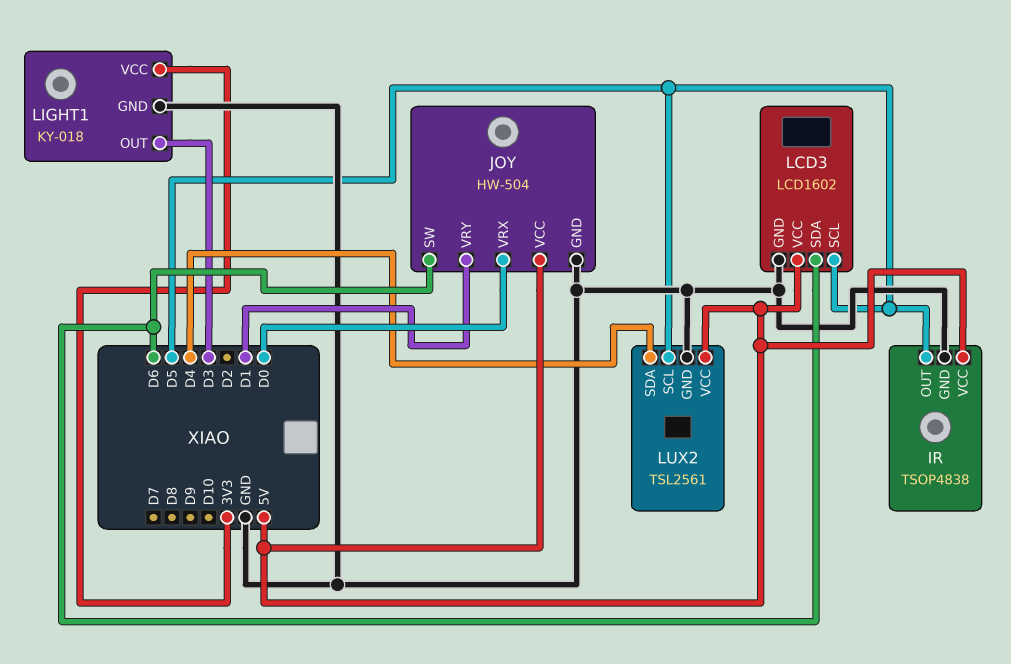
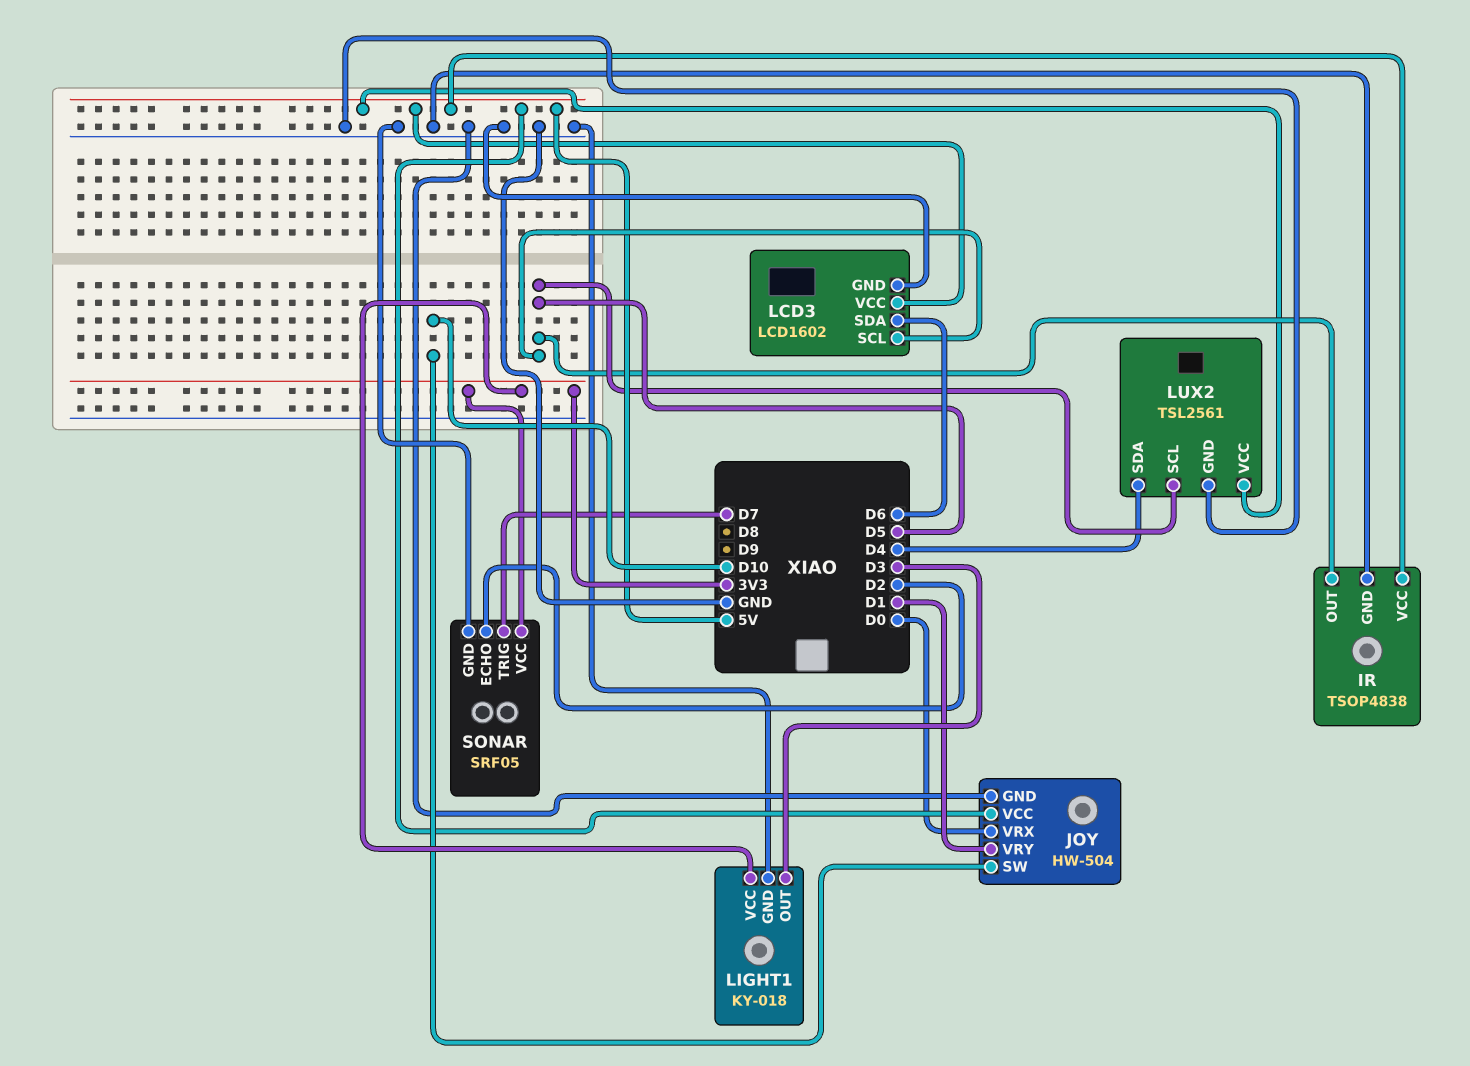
JOY pin SW: D6 -> D10
SONAR: none -> SRF05
SONAR pin ECHO: none -> D2
SONAR pin GND: none -> GND
SONAR pin TRIG: none -> D7
SONAR pin VCC: none -> 3V3

